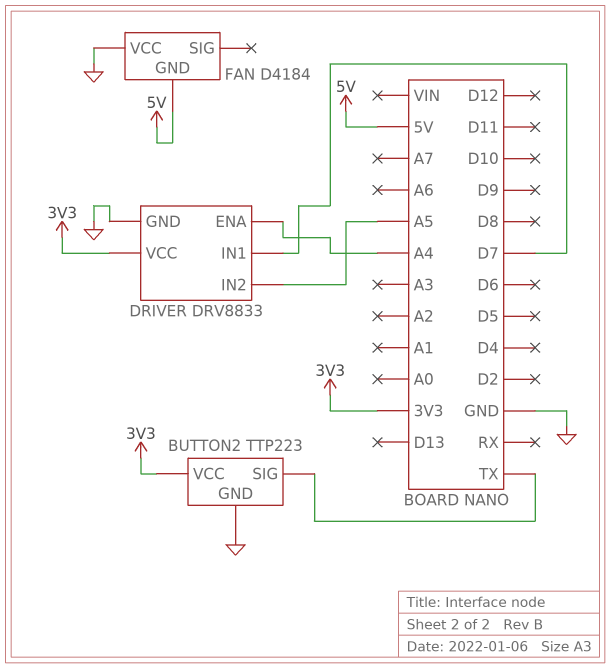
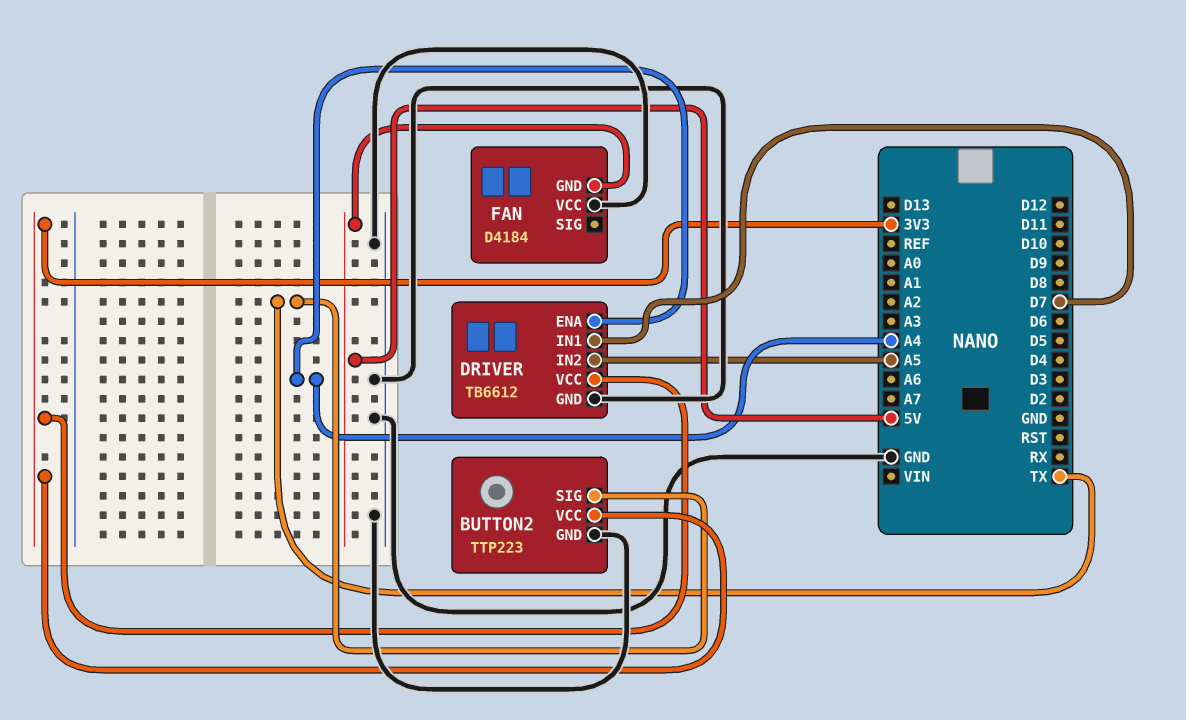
DRIVER: DRV8833 -> TB6612

